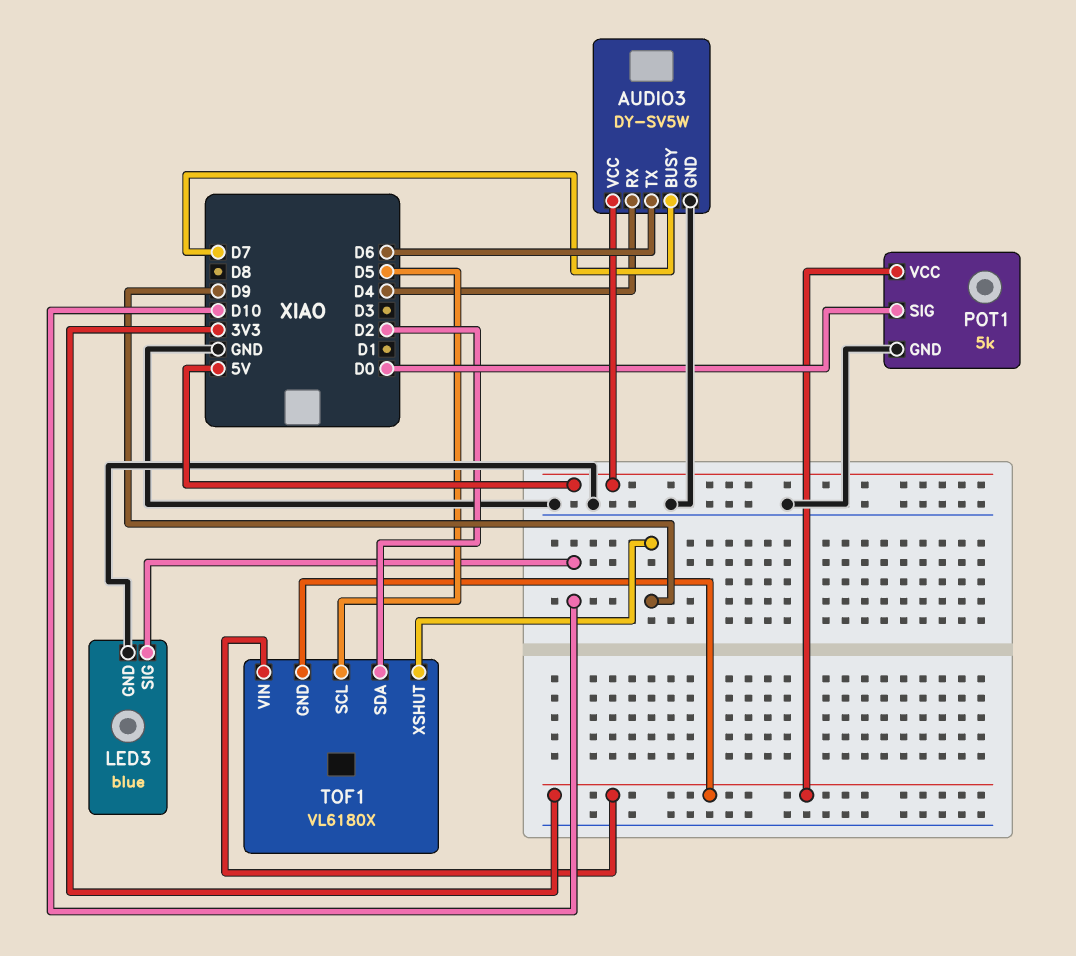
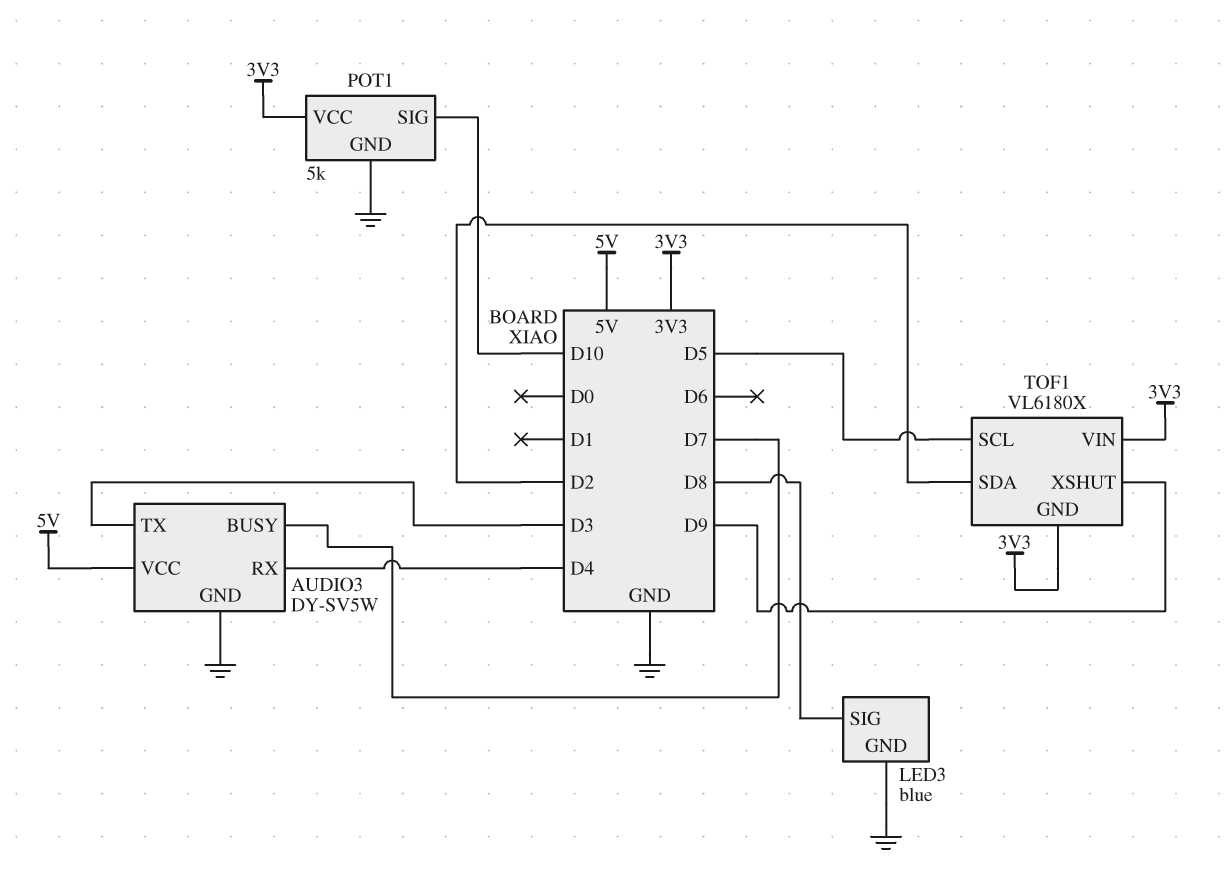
AUDIO3 pin TX: D6 -> D3
LED3 pin SIG: D10 -> D8
POT1 pin SIG: D0 -> D10

